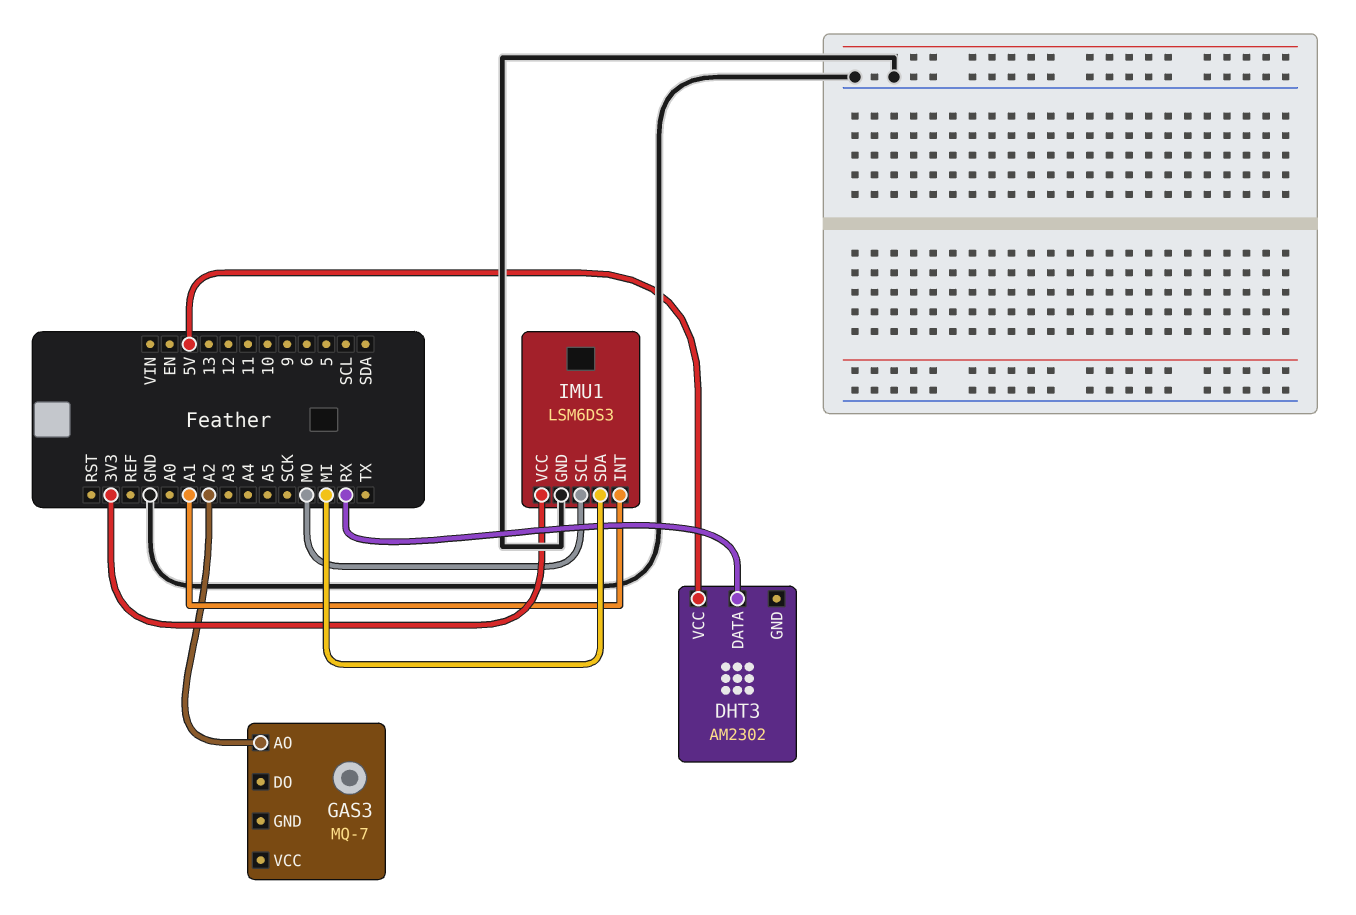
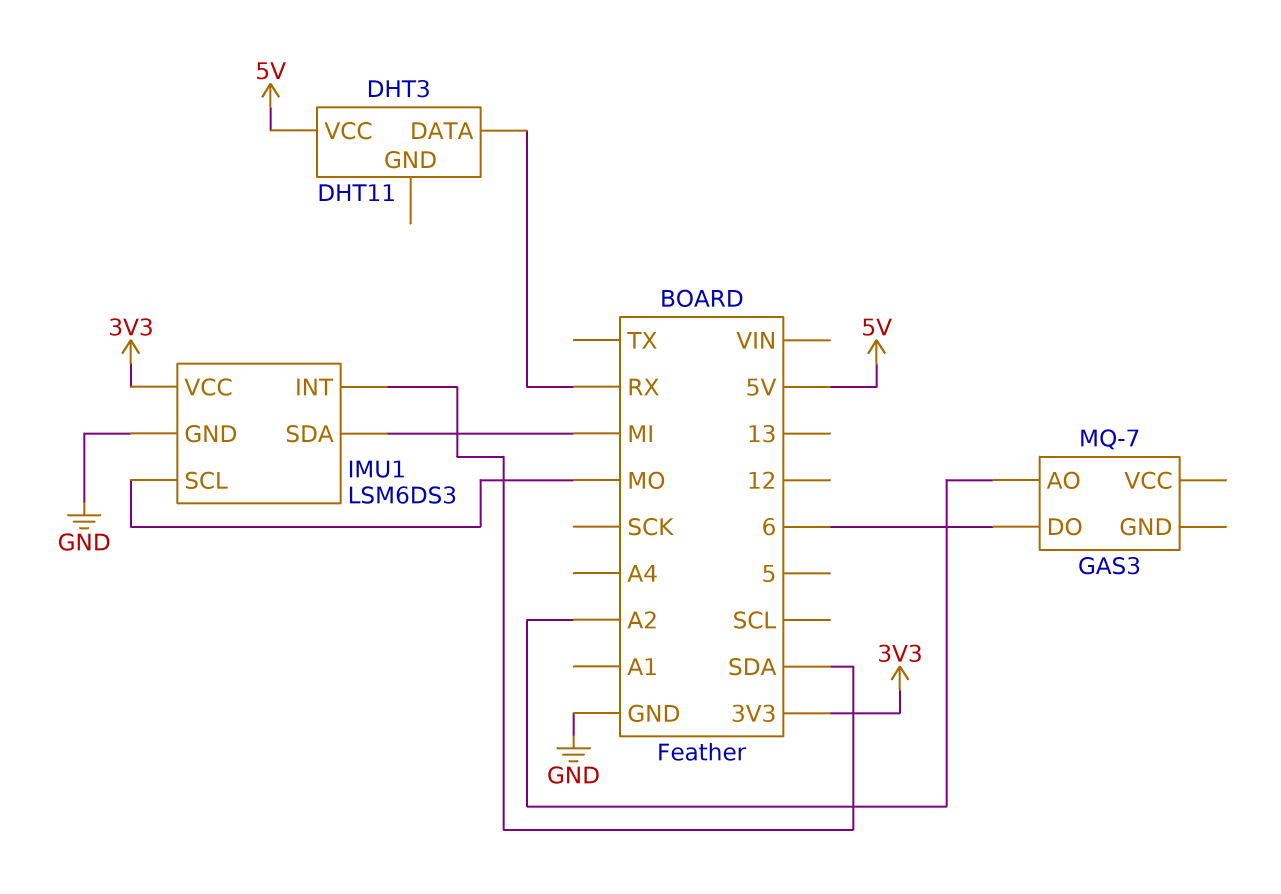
DHT3: AM2302 -> DHT11
GAS3 pin DO: none -> 6
IMU1 pin INT: A1 -> SDA

